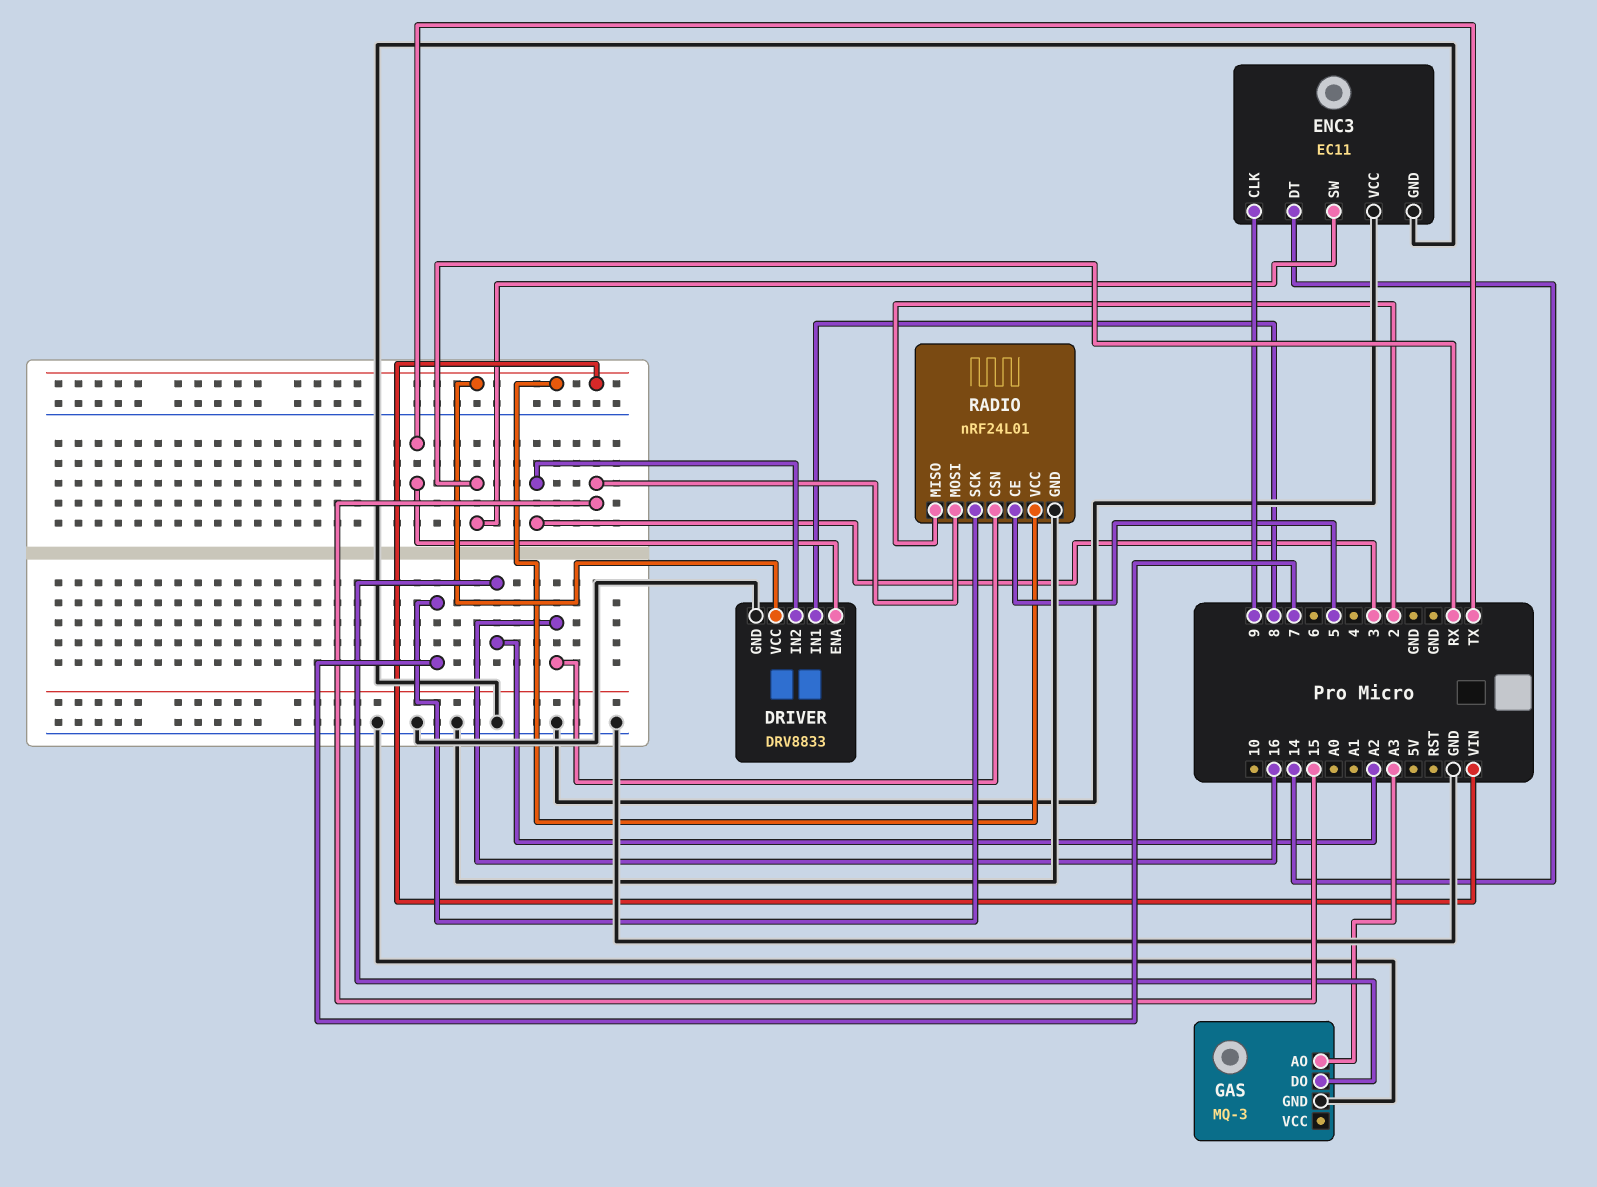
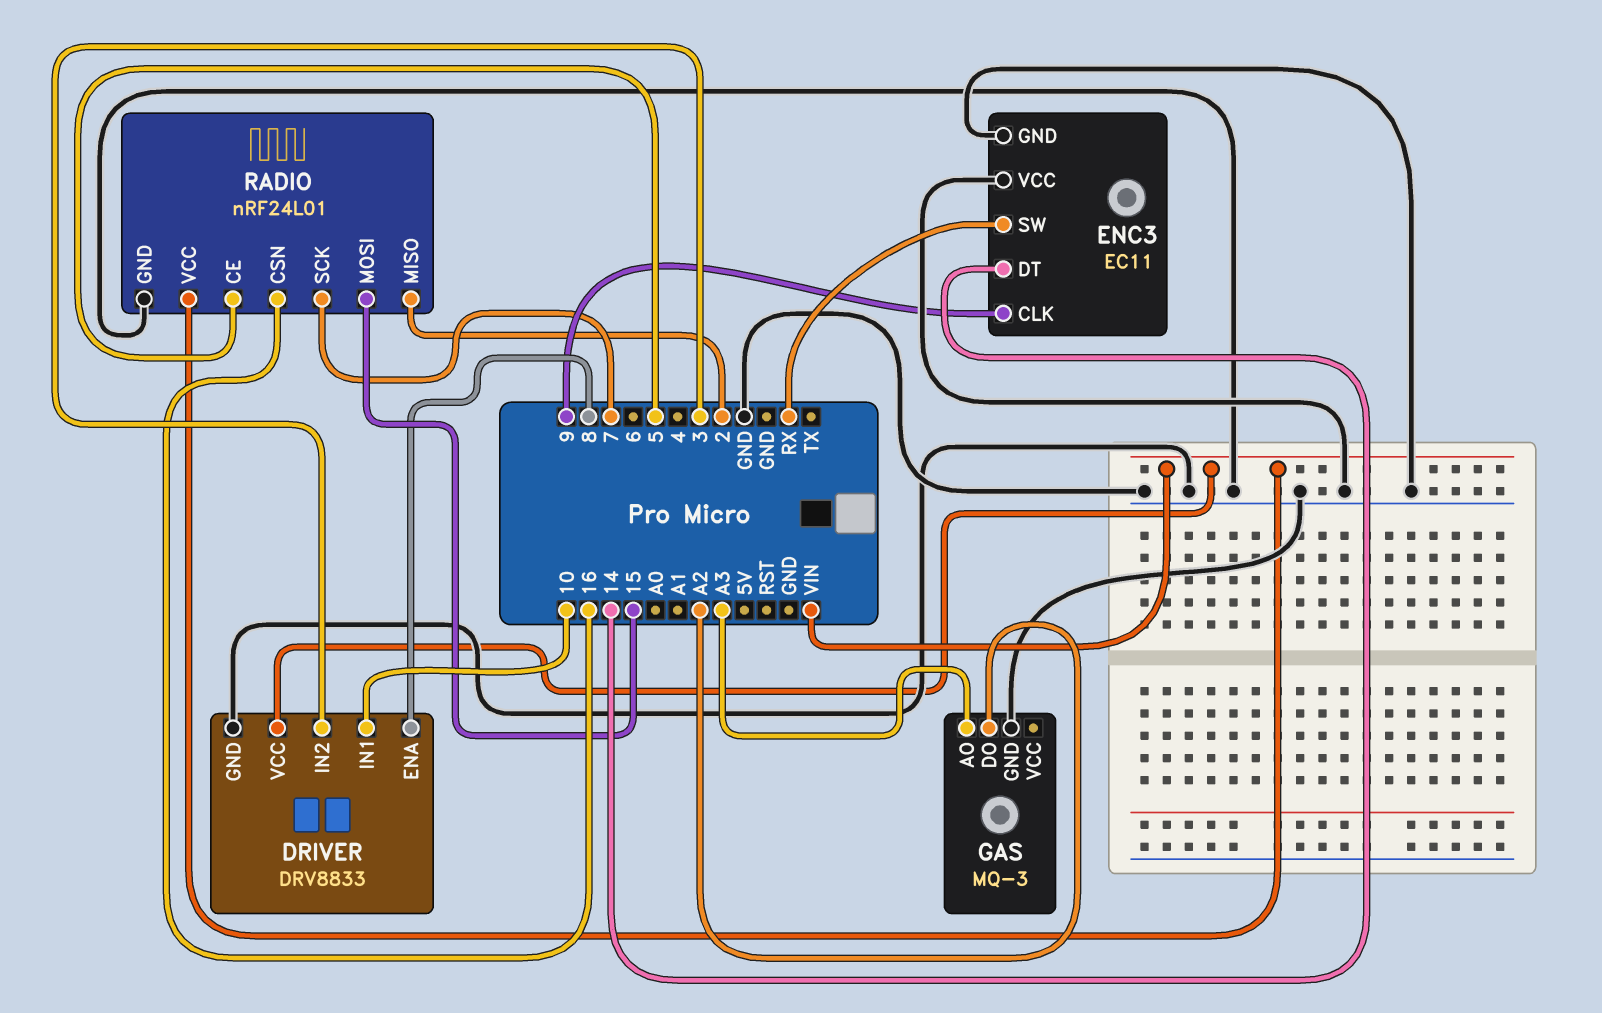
DRIVER pin ENA: TX -> 8
DRIVER pin IN1: 8 -> 10

